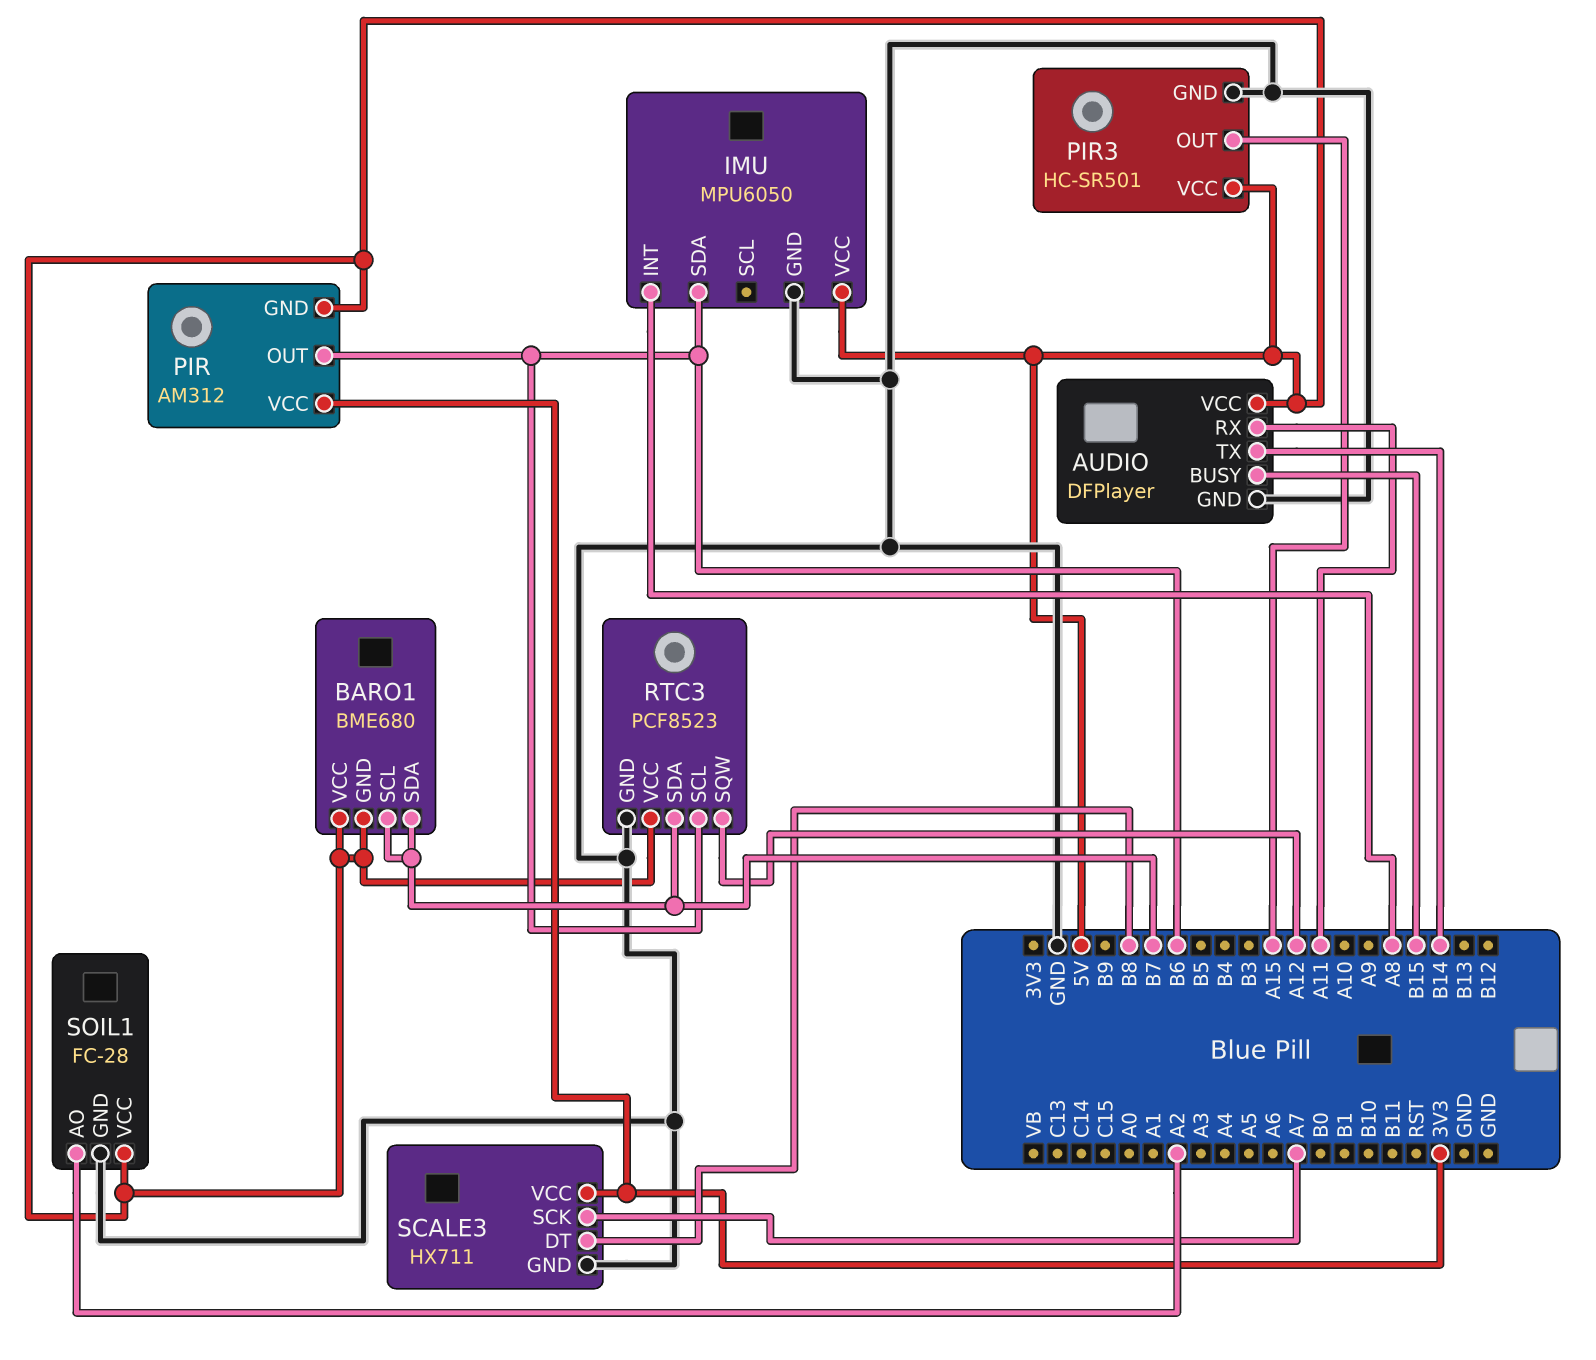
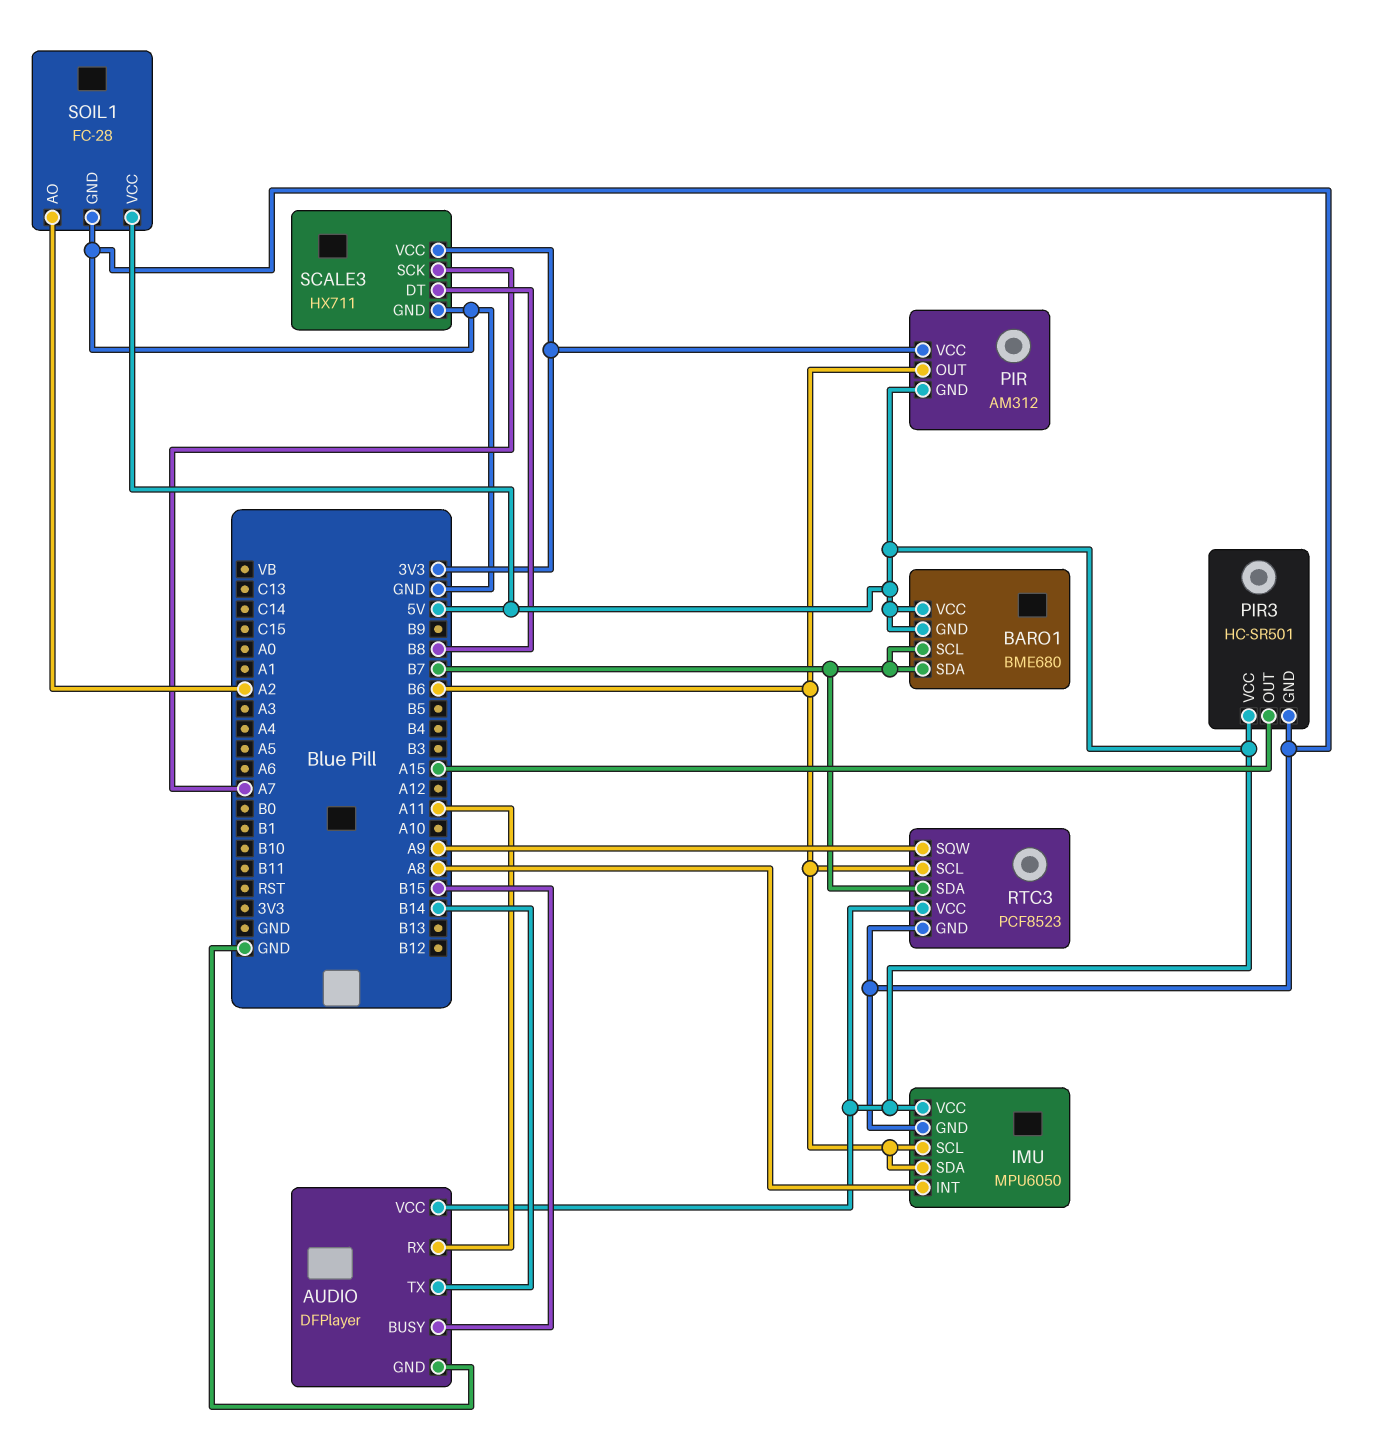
IMU pin SCL: none -> B6
RTC3 pin SQW: A12 -> A9

